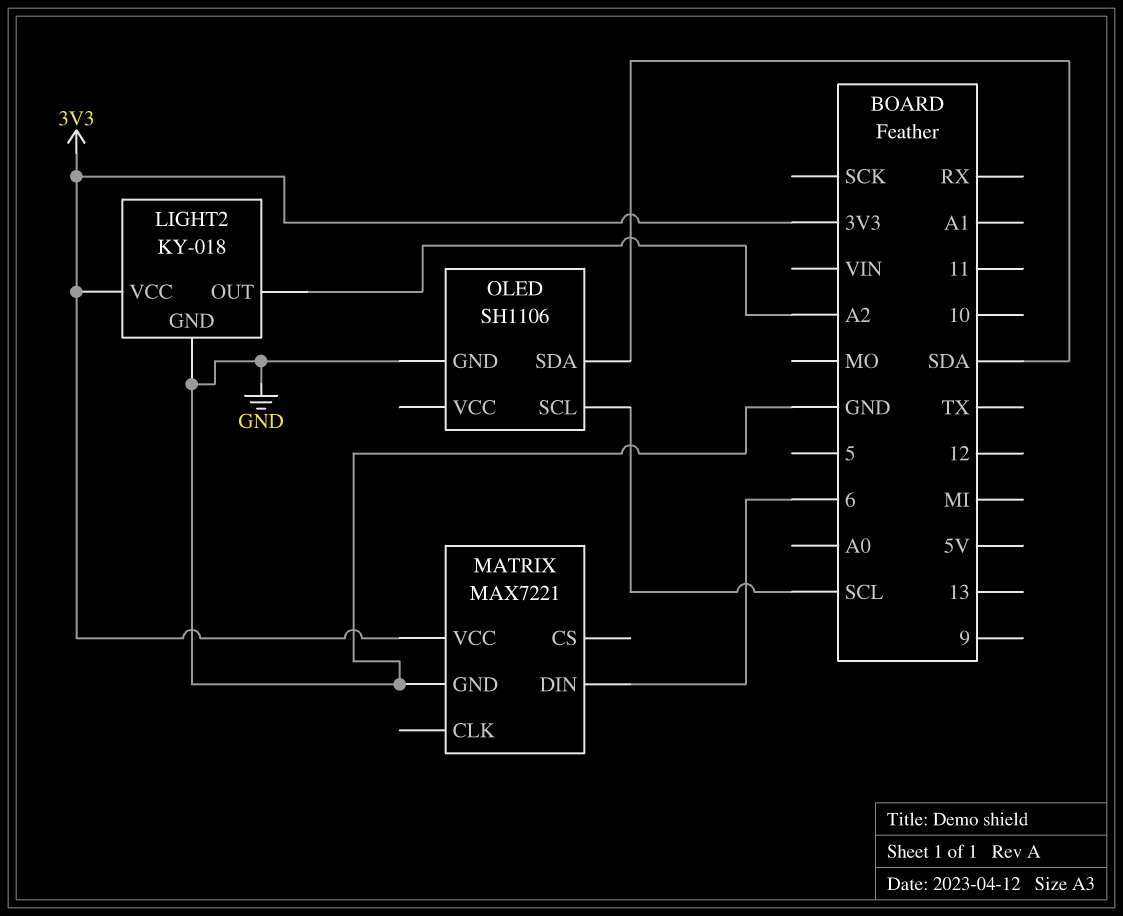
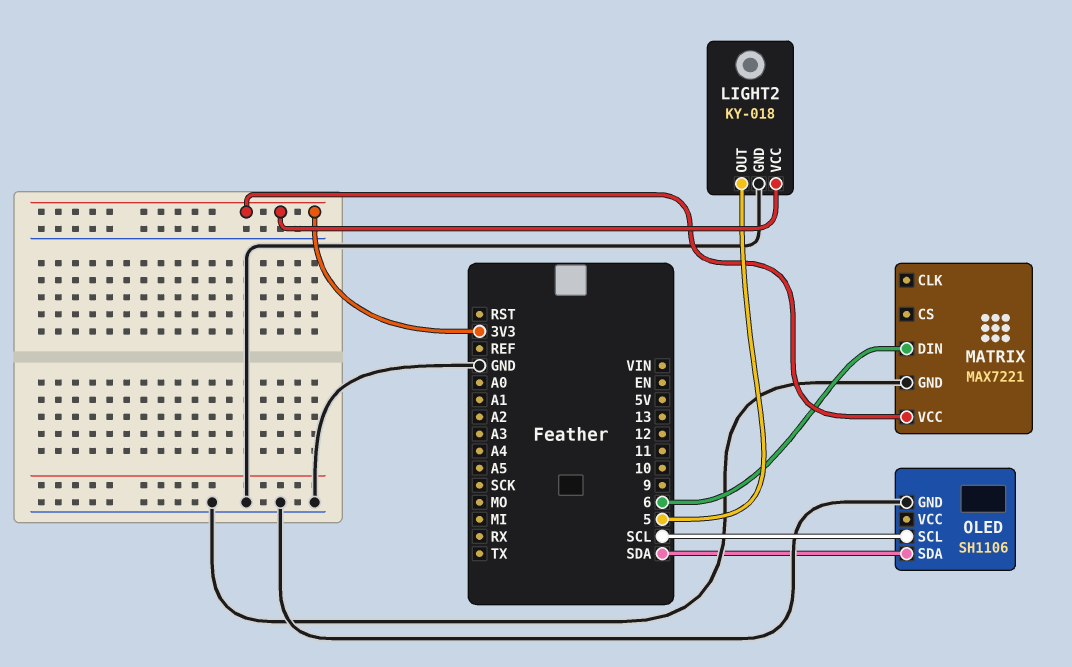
LIGHT2 pin OUT: A2 -> 5

